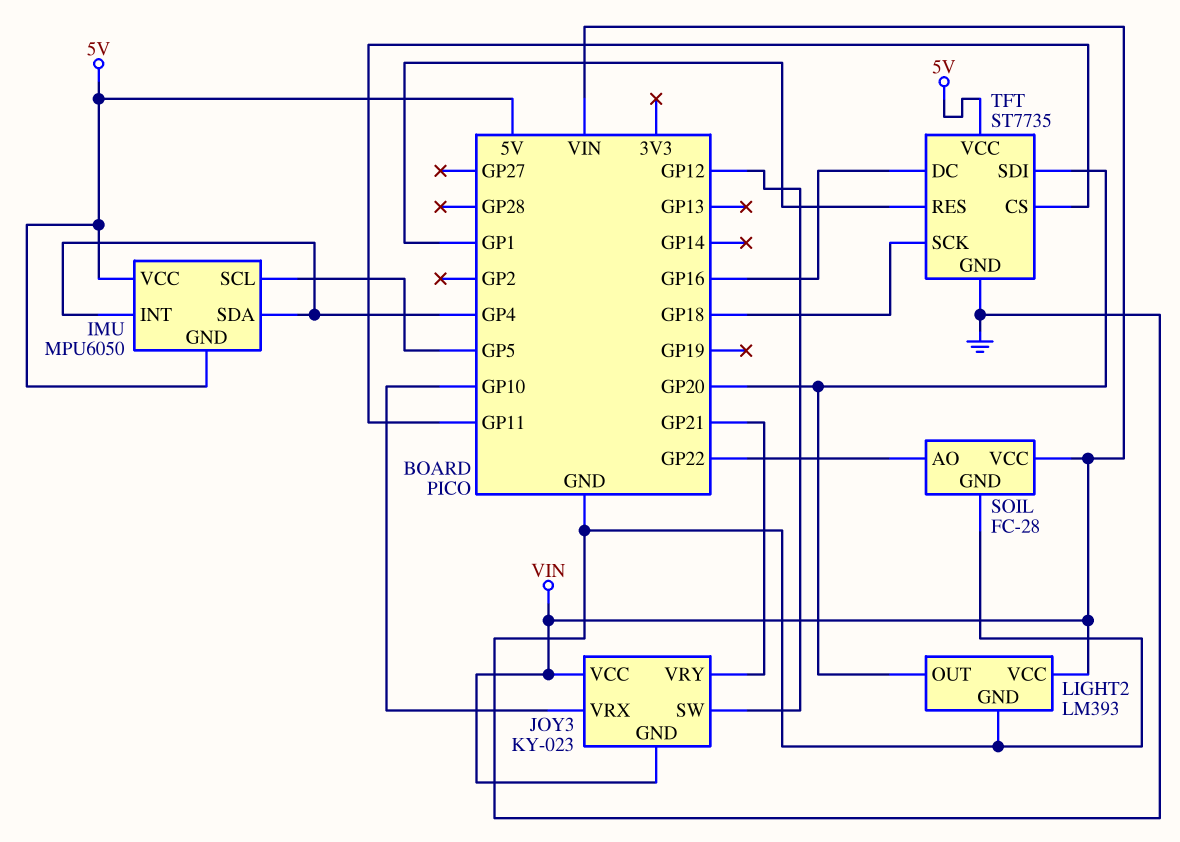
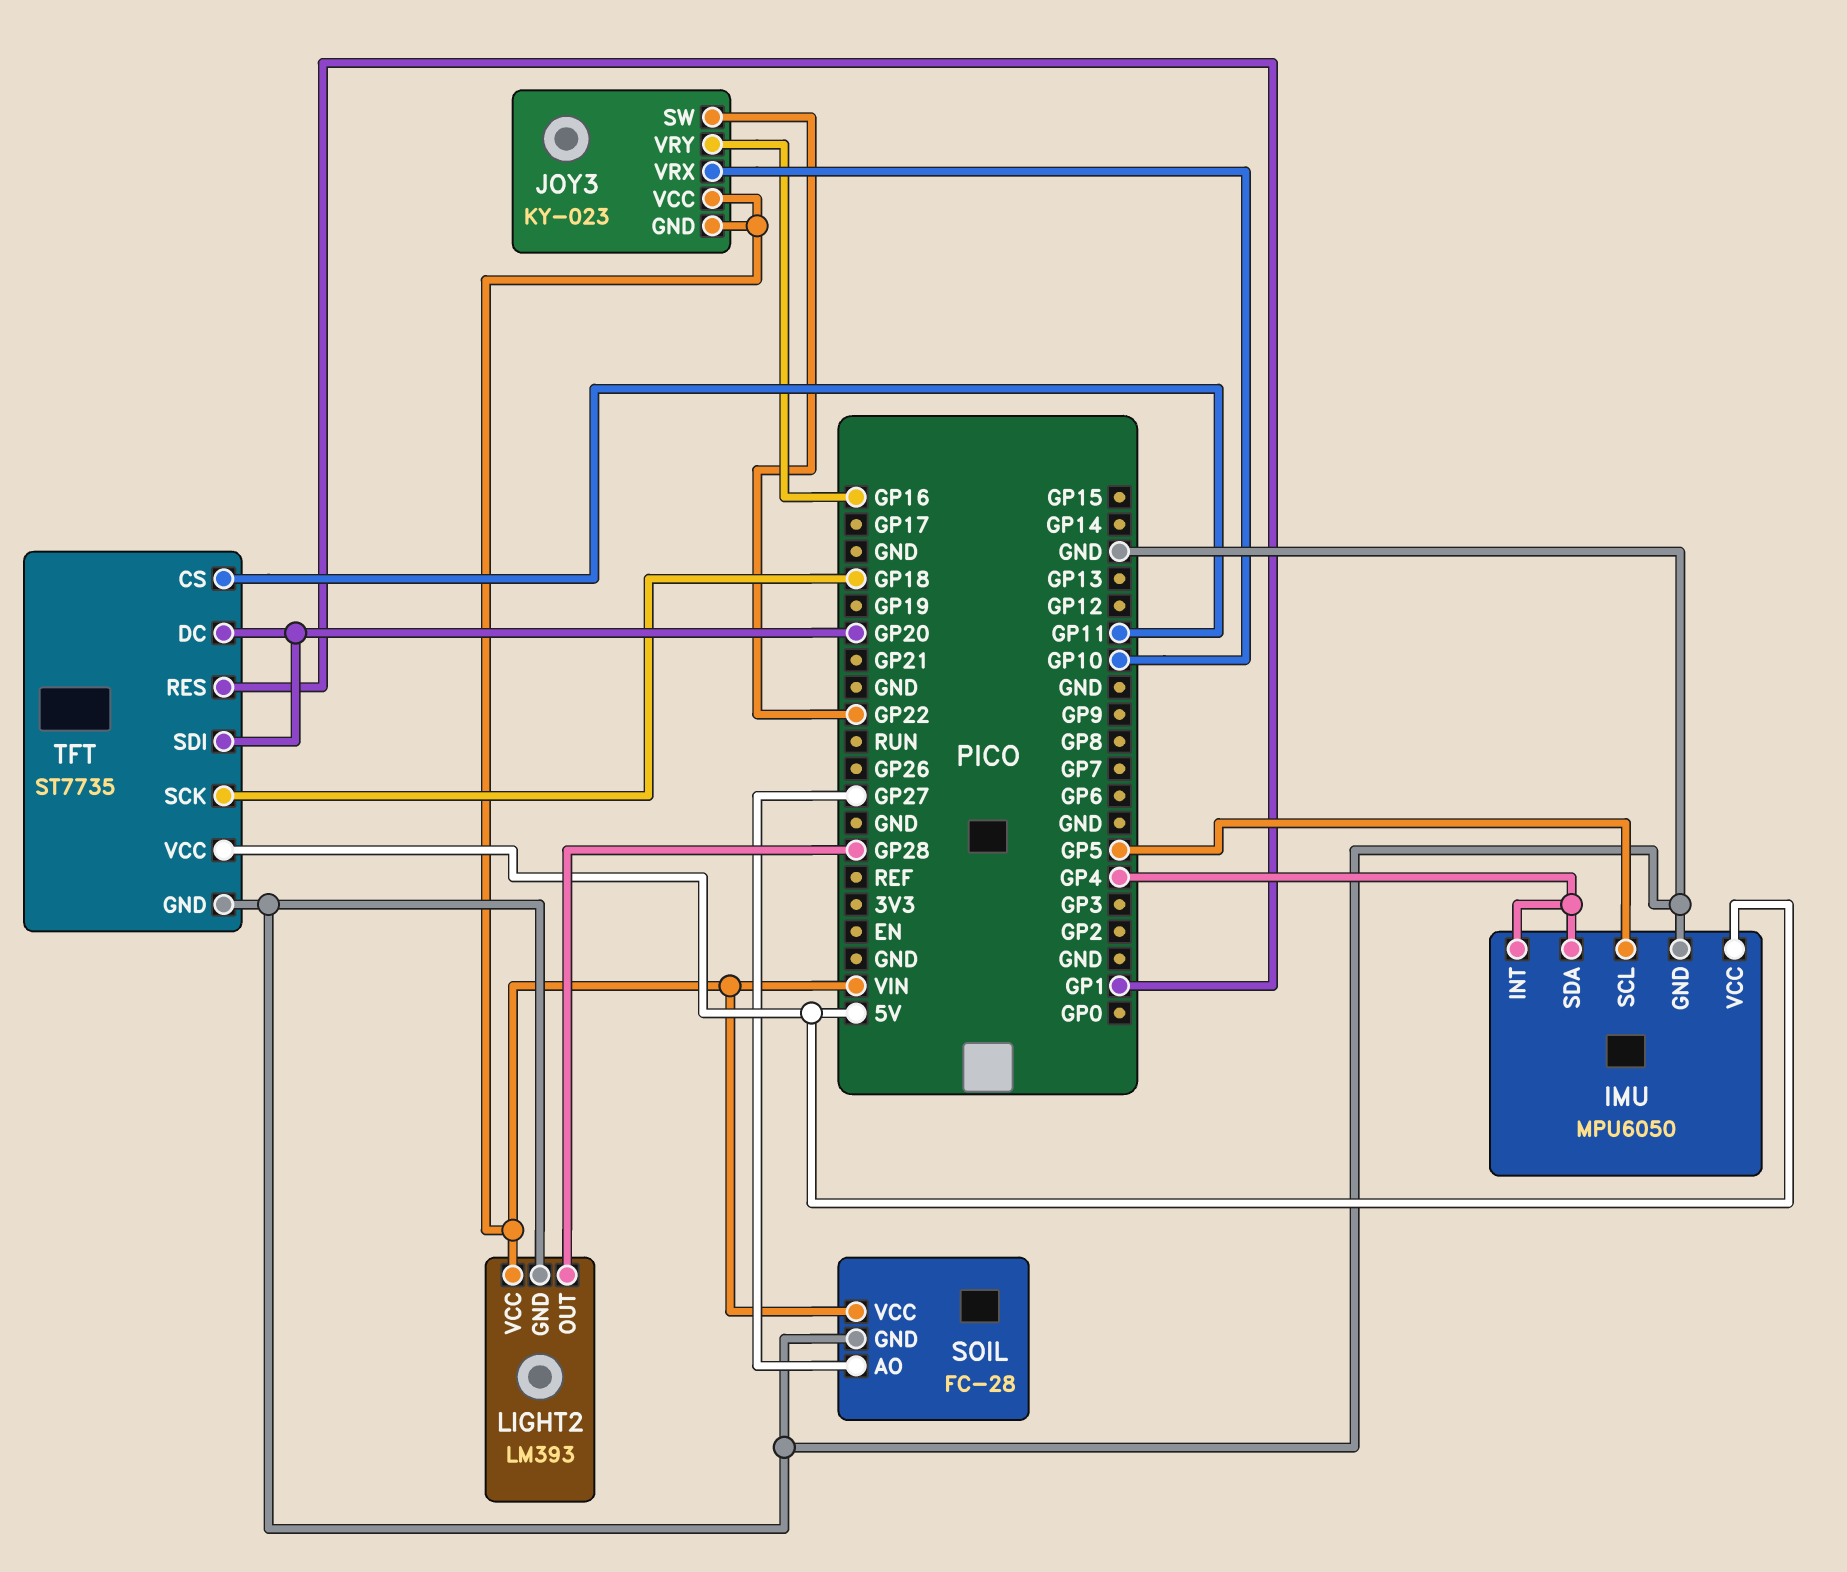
IMU pin GND: 5V -> GND
JOY3 pin SW: GP12 -> GP22
JOY3 pin VRY: GP21 -> GP16
LIGHT2 pin OUT: GP20 -> GP28
SOIL pin AO: GP22 -> GP27
TFT pin DC: GP16 -> GP20

